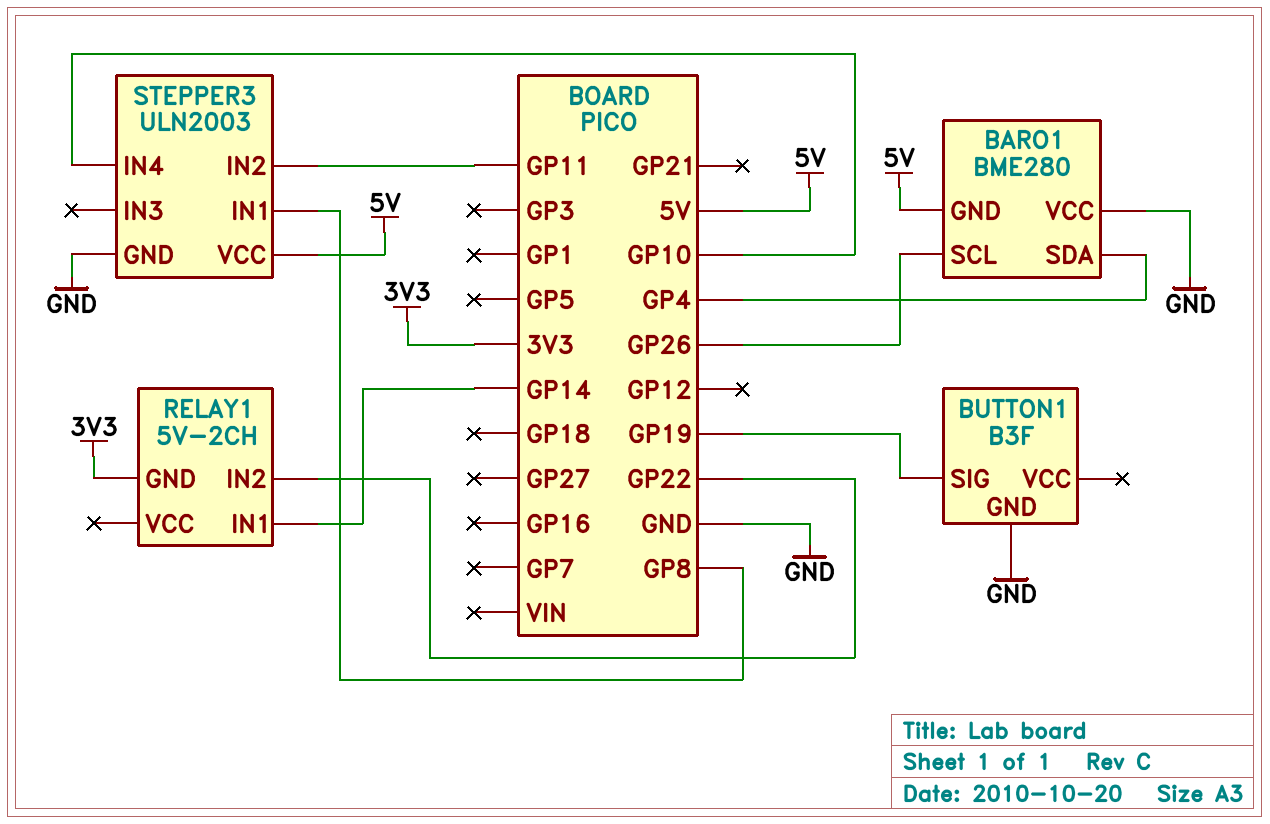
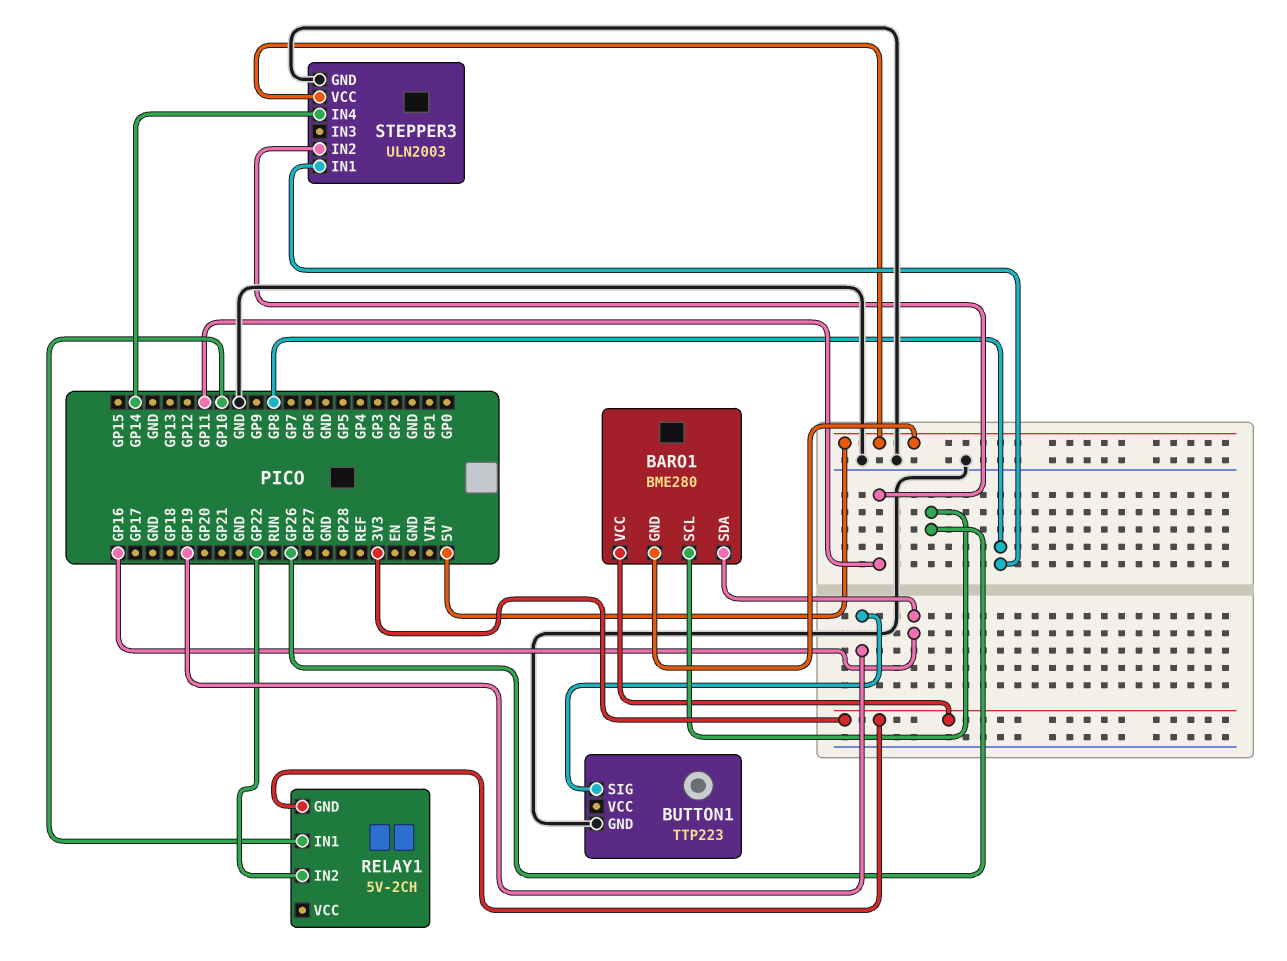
BARO1 pin SDA: GP4 -> GP16
BARO1 pin VCC: GND -> 3V3
BUTTON1: B3F -> TTP223
RELAY1 pin IN1: GP14 -> GP10
STEPPER3 pin IN4: GP10 -> GP14

